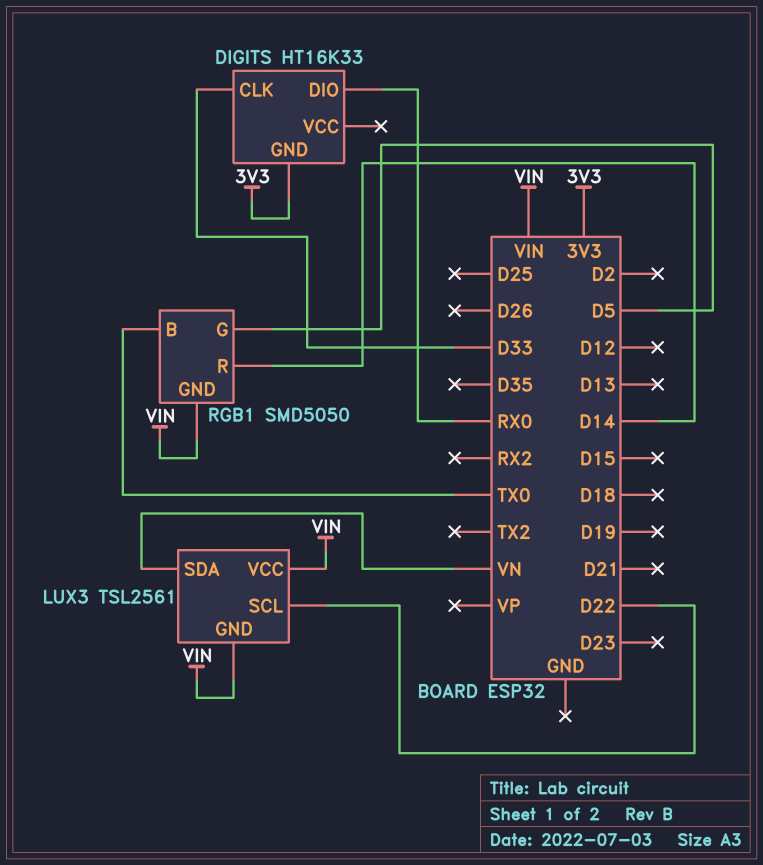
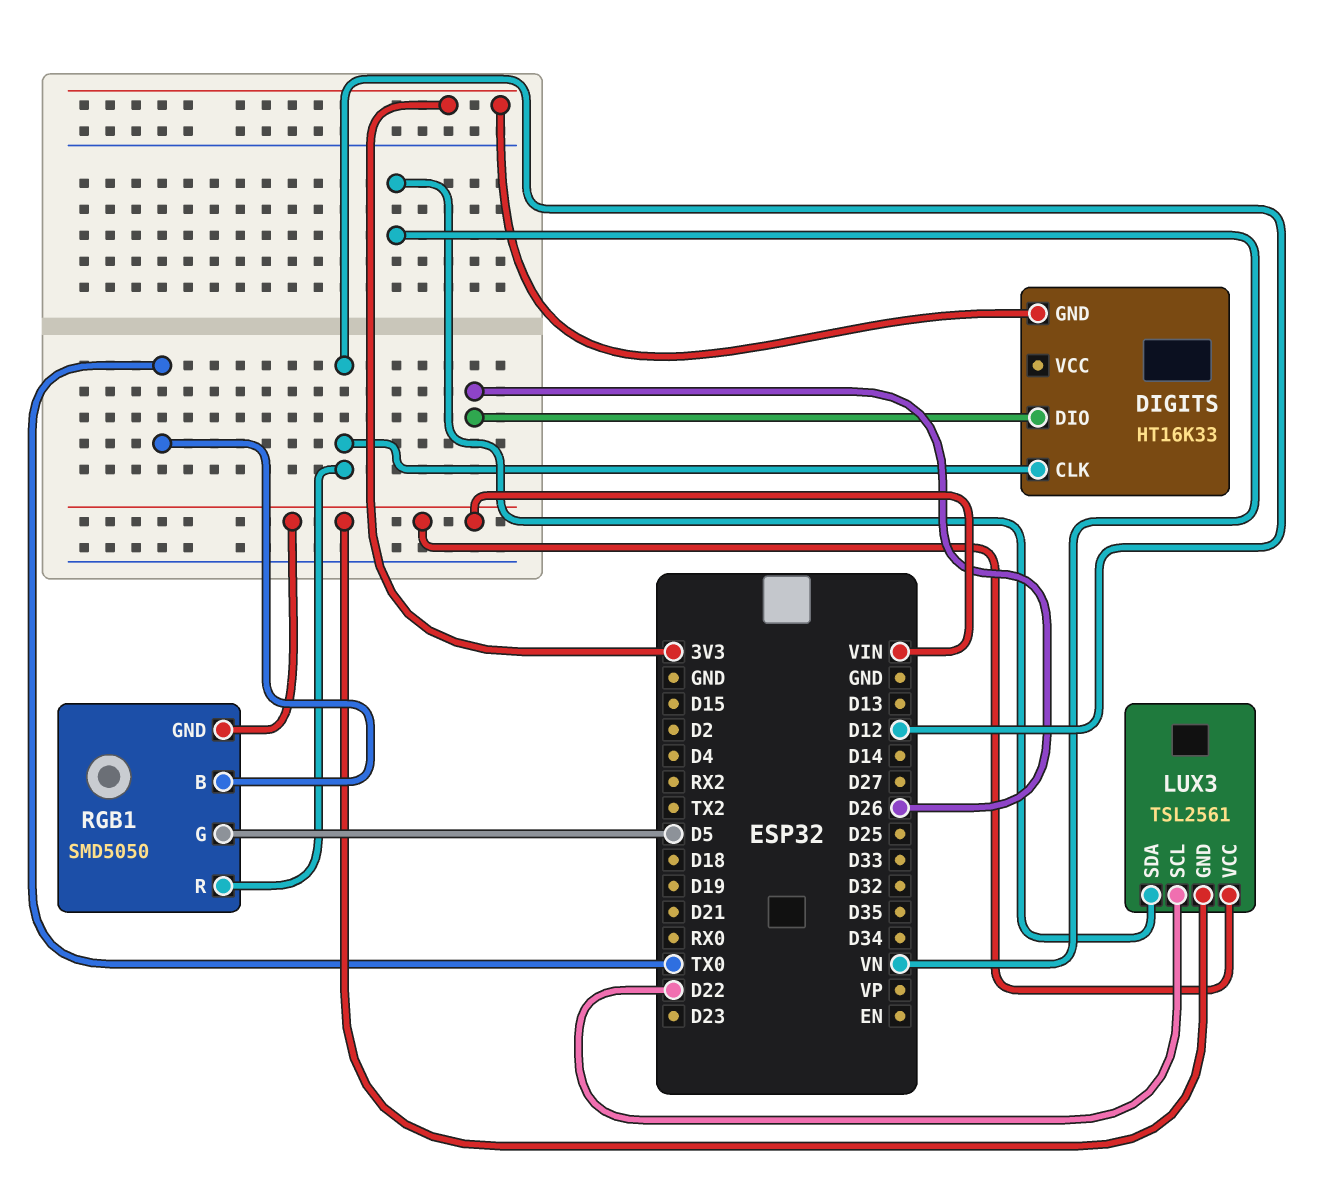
DIGITS pin CLK: D33 -> D12
DIGITS pin DIO: RX0 -> D26
RGB1 pin R: D14 -> D12

